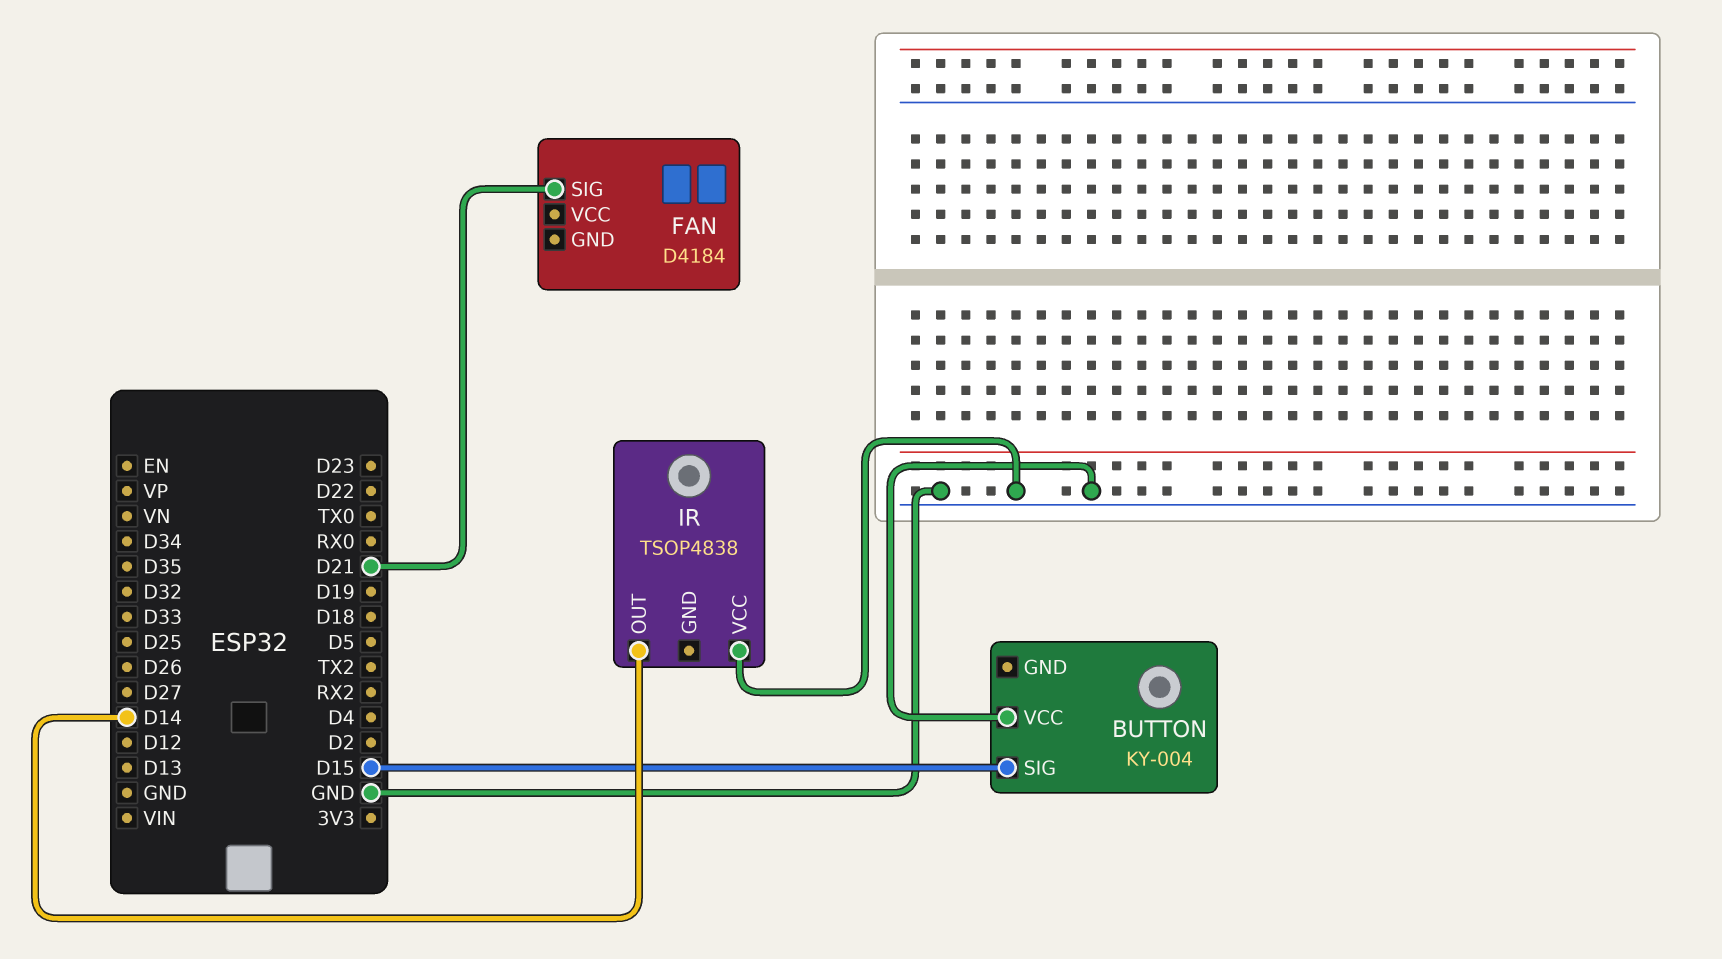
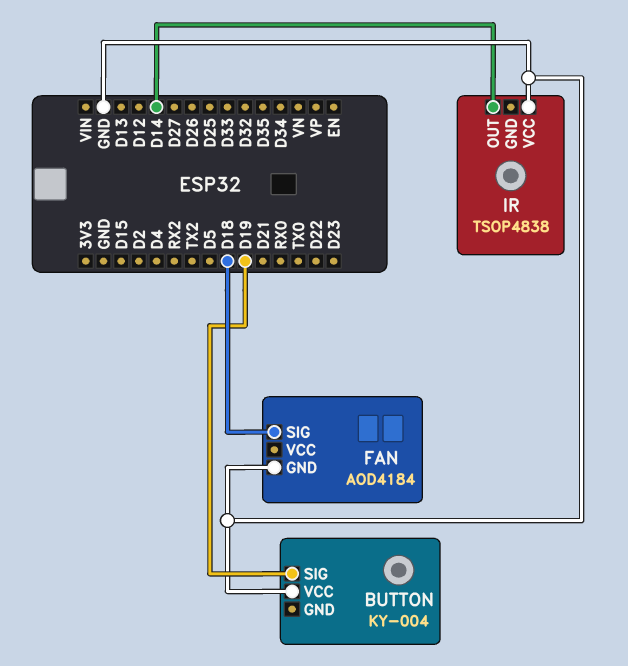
BUTTON pin SIG: D15 -> D19
FAN: D4184 -> AOD4184
FAN pin GND: none -> GND
FAN pin SIG: D21 -> D18

